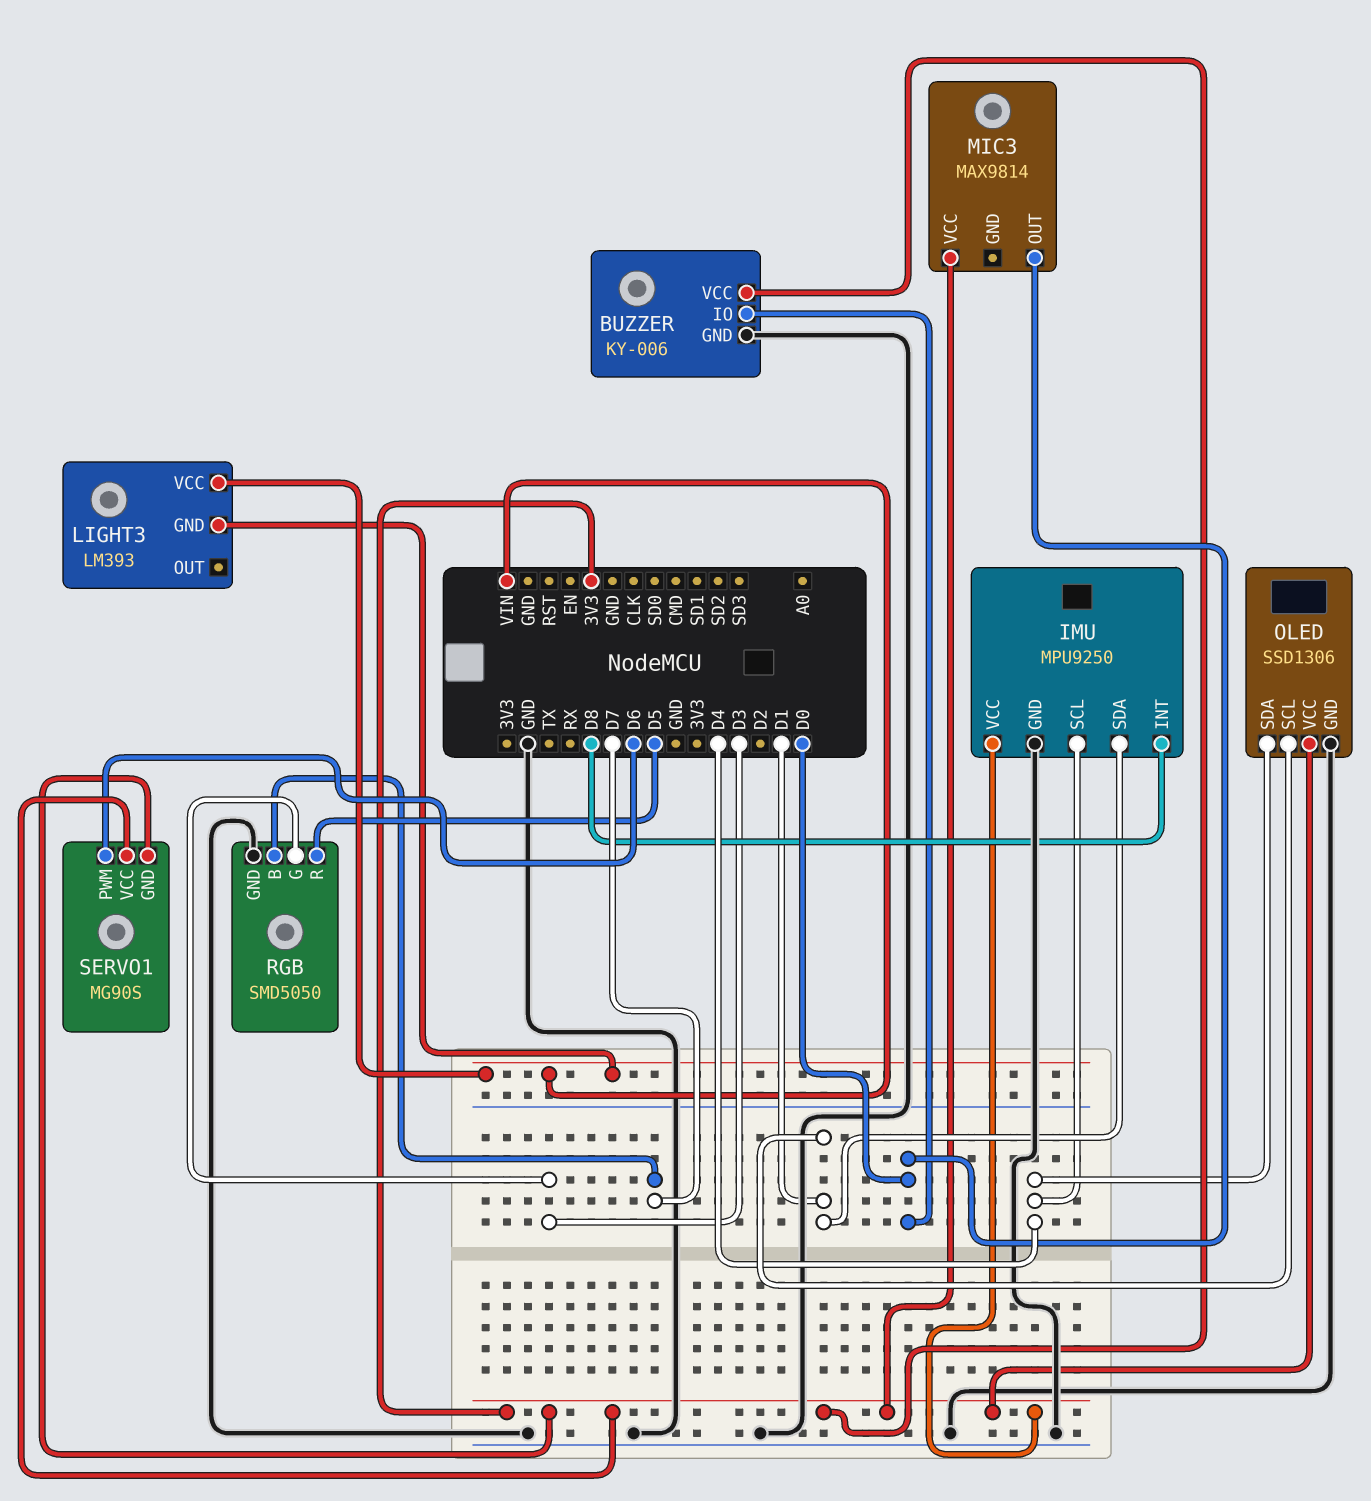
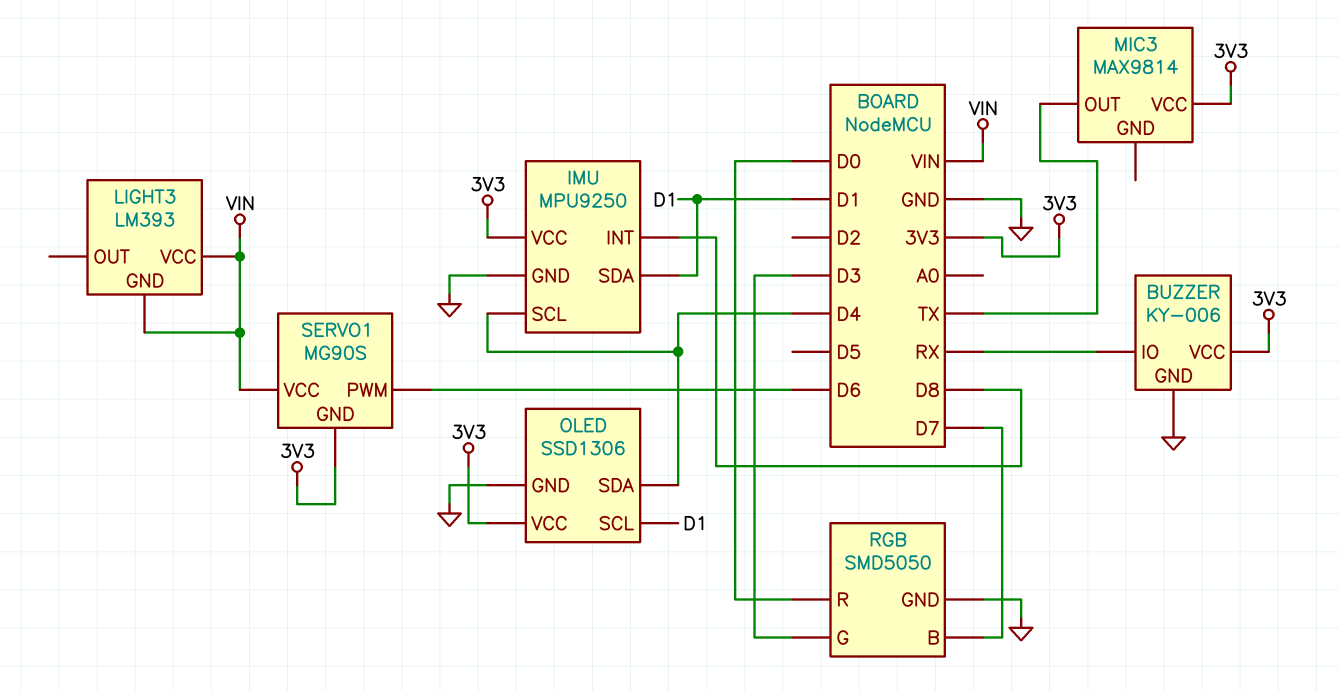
BUZZER pin IO: D0 -> RX
MIC3 pin OUT: D0 -> TX
RGB pin R: D5 -> D0
SERVO1 pin VCC: 3V3 -> VIN

